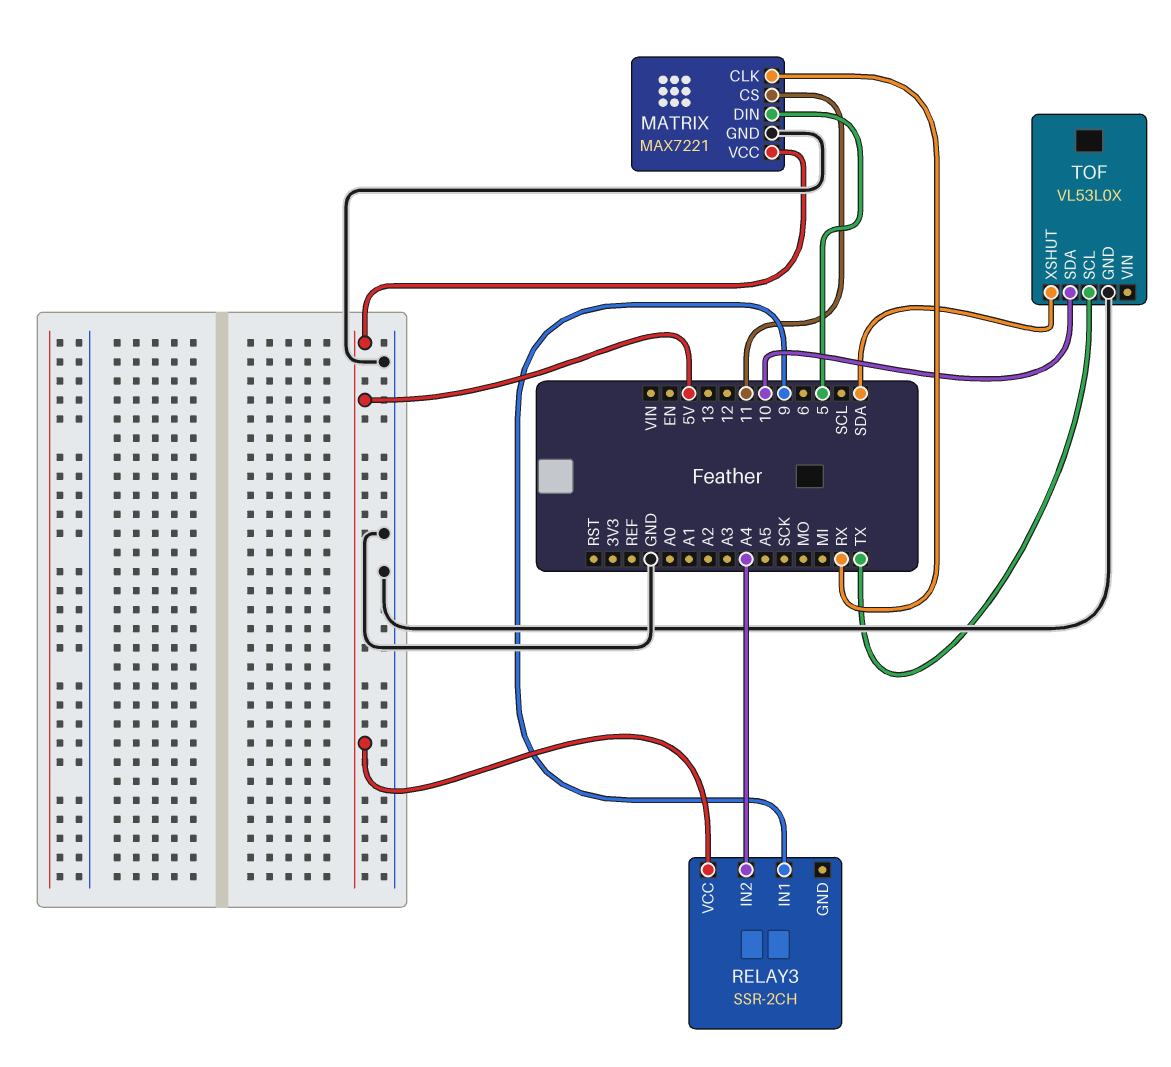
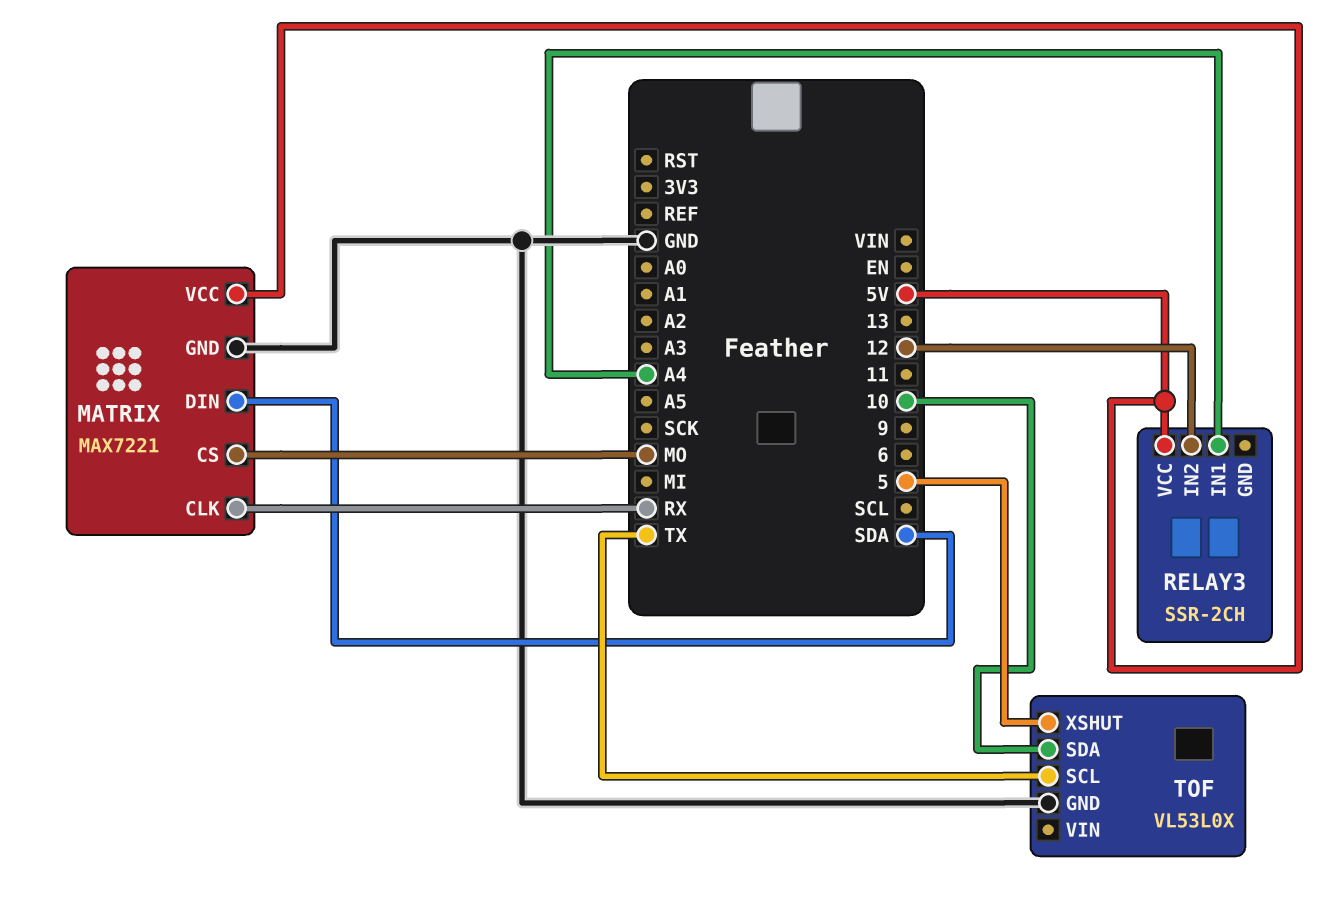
MATRIX pin CS: 11 -> MO
MATRIX pin DIN: 5 -> SDA
RELAY3 pin IN1: 9 -> A4
RELAY3 pin IN2: A4 -> 12
TOF pin XSHUT: SDA -> 5

